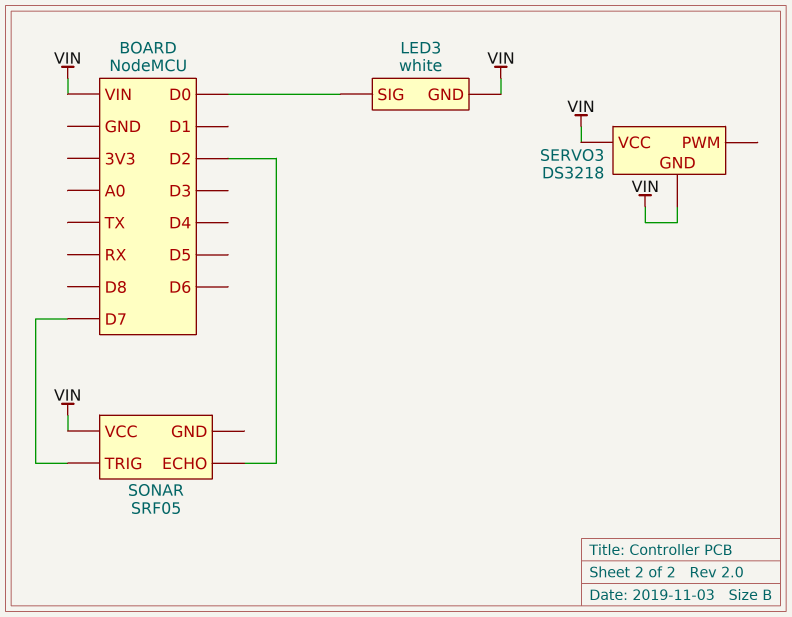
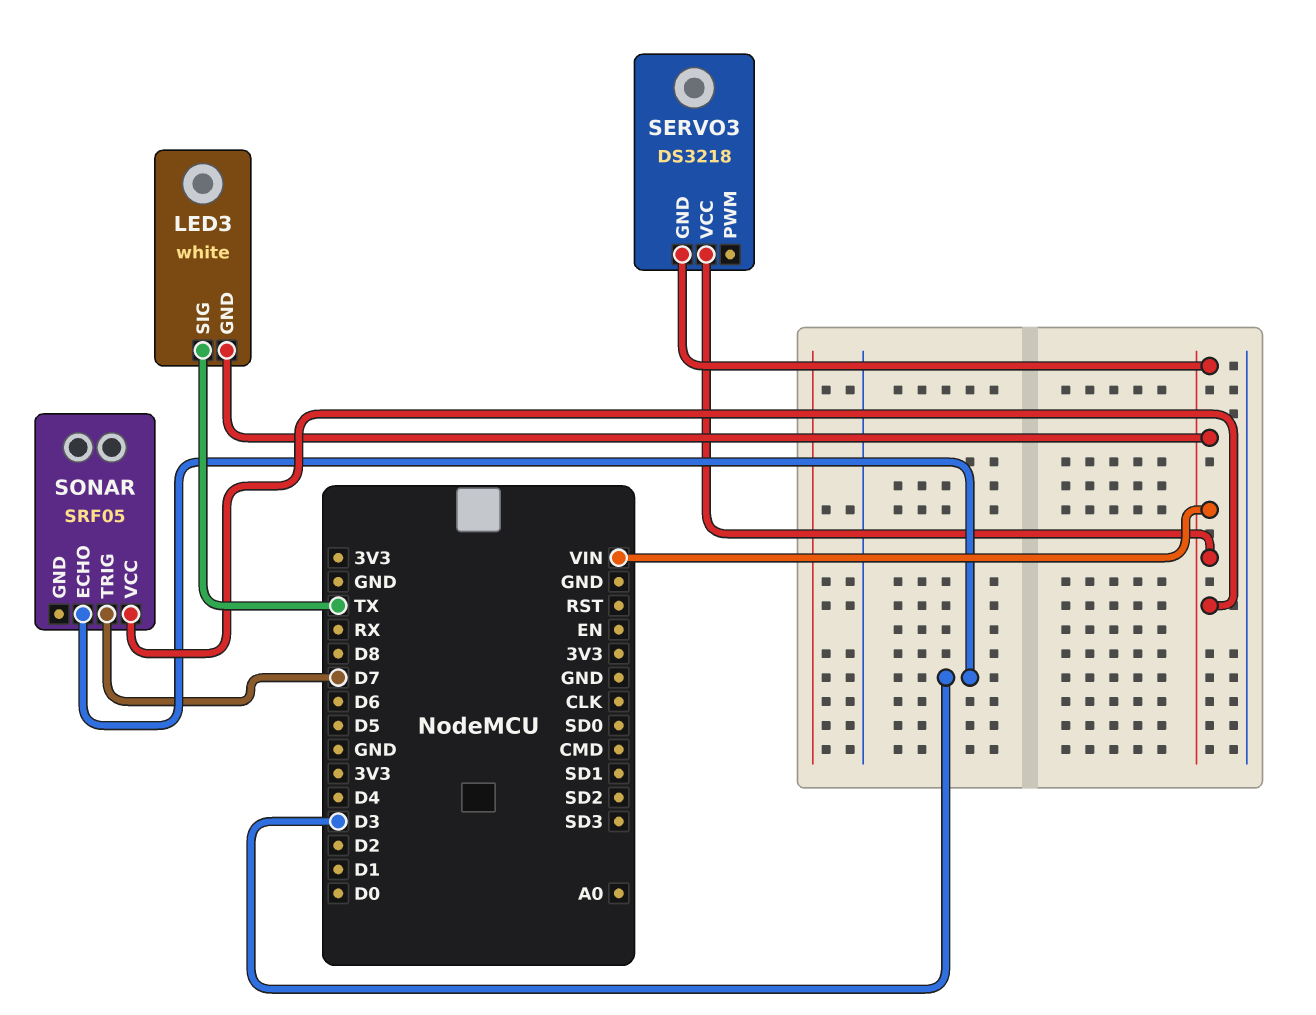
LED3 pin SIG: D0 -> TX
SONAR pin ECHO: D2 -> D3

